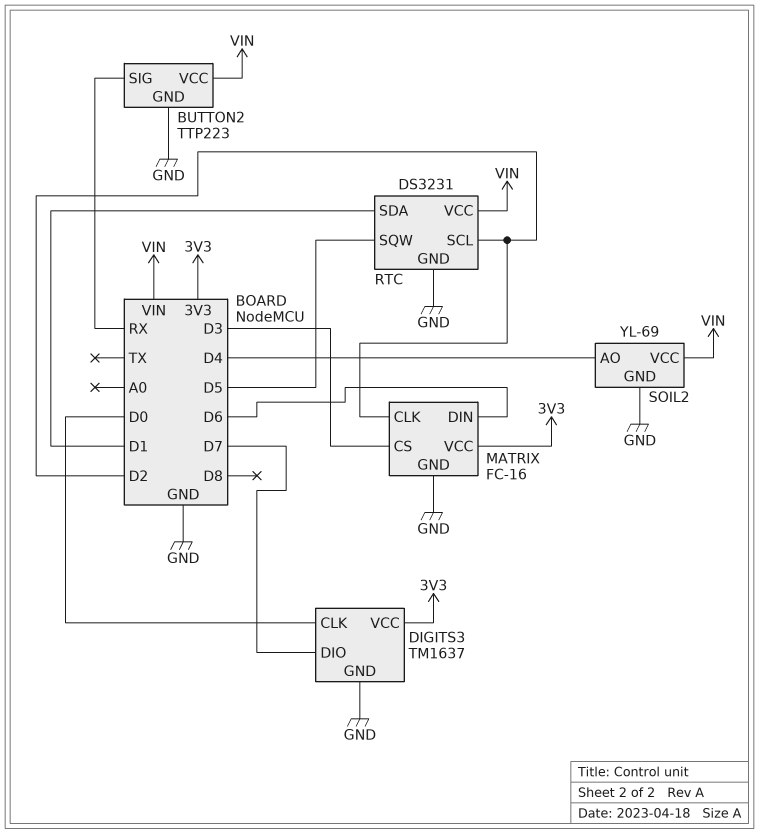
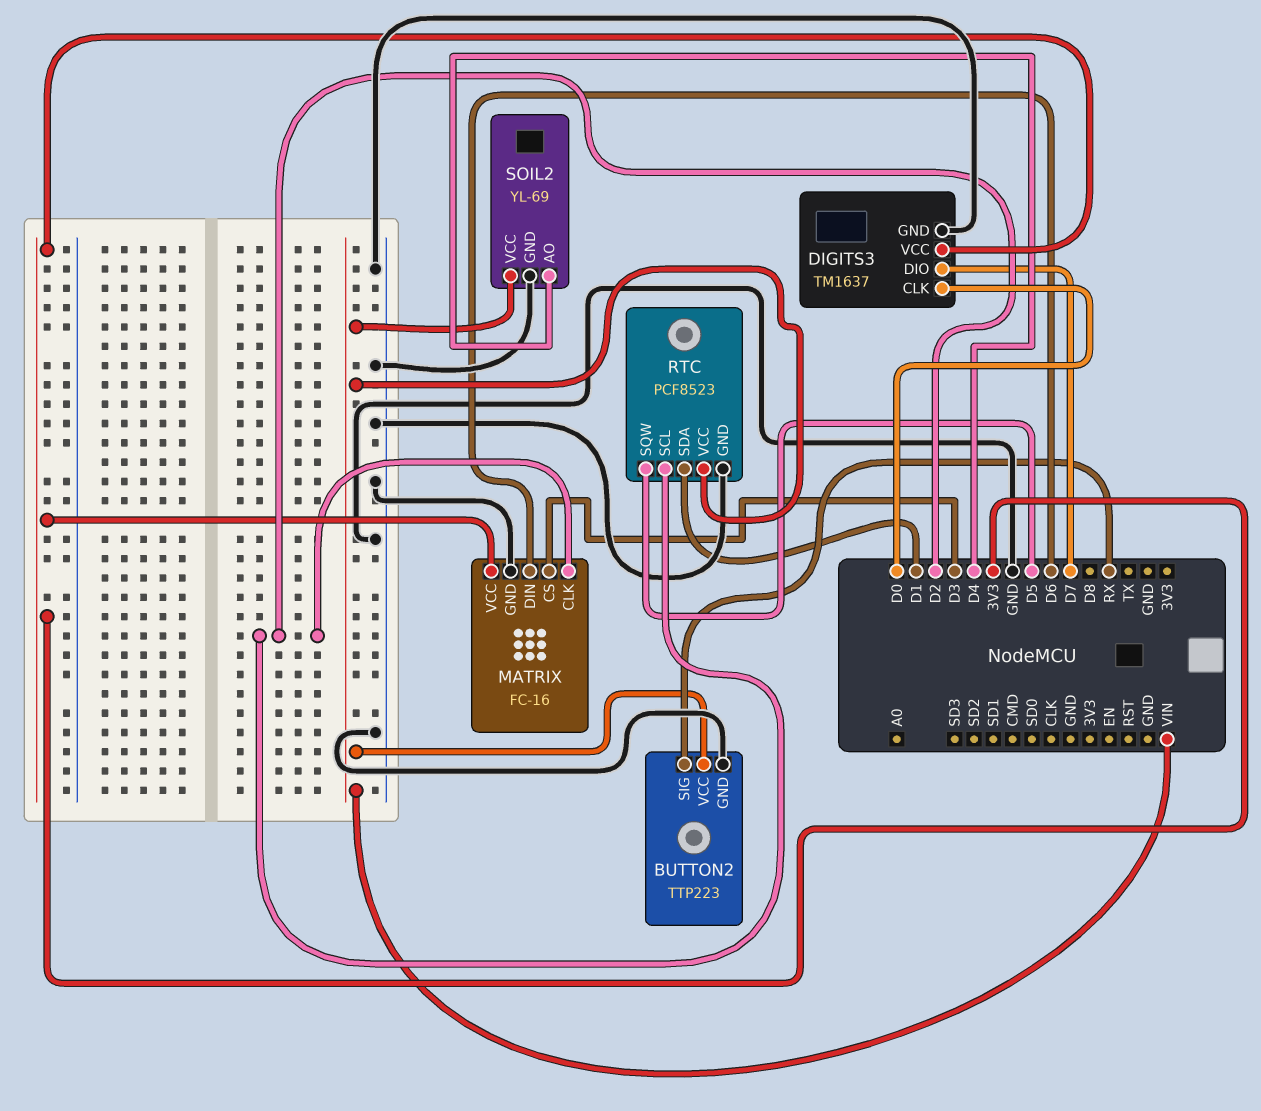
RTC: DS3231 -> PCF8523

